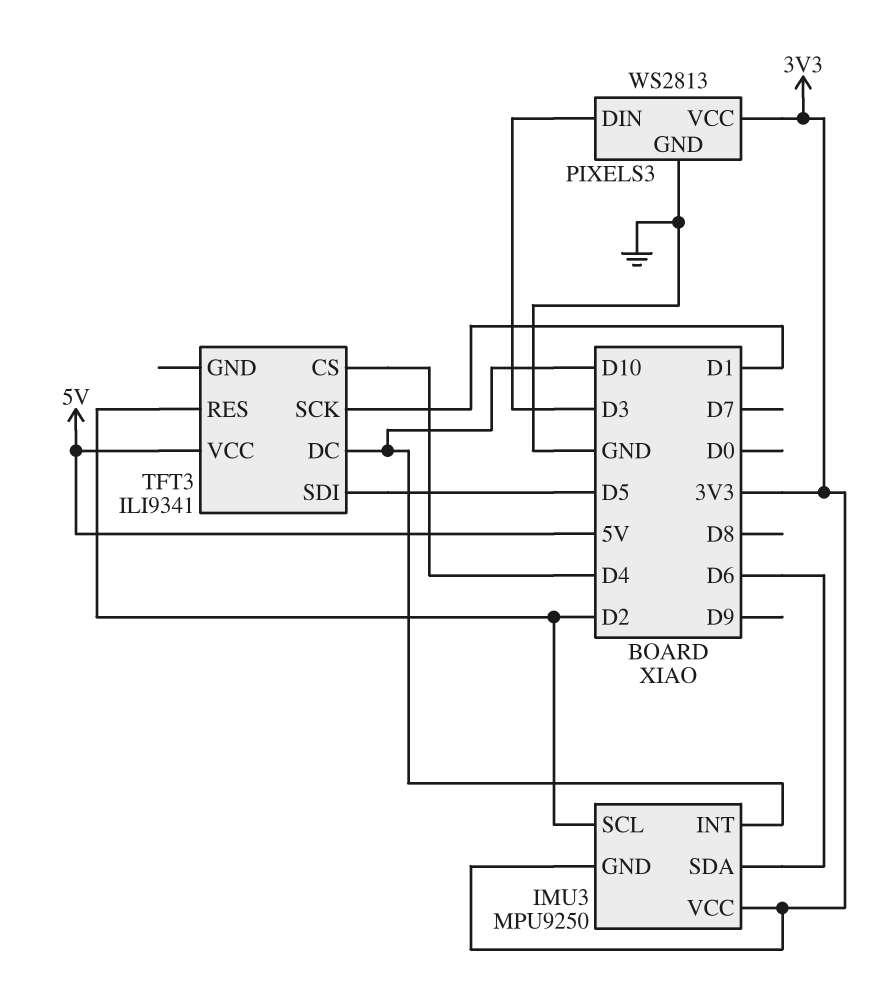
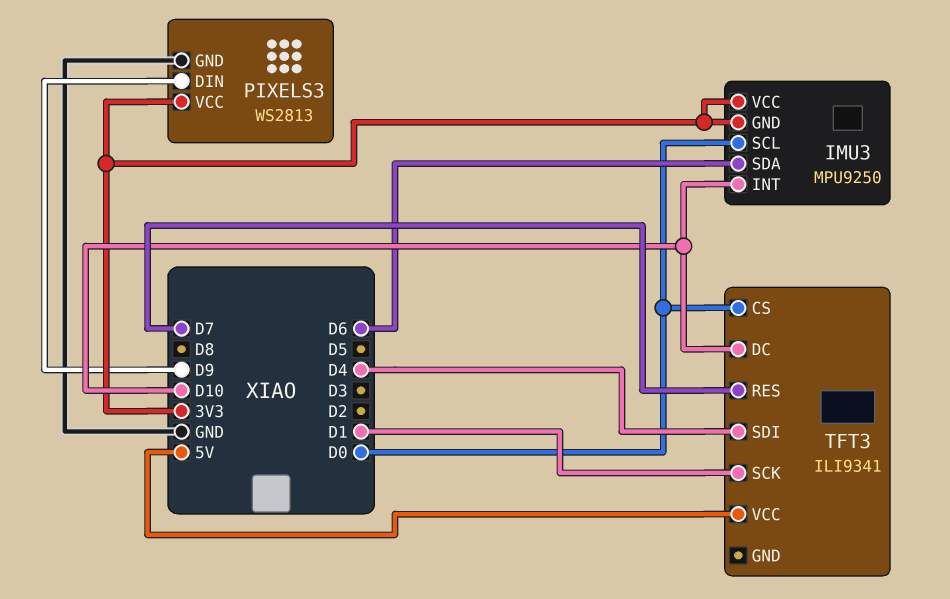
IMU3 pin SCL: D2 -> D0
PIXELS3 pin DIN: D3 -> D9
TFT3 pin CS: D4 -> D0
TFT3 pin RES: D2 -> D7
TFT3 pin SDI: D5 -> D4

